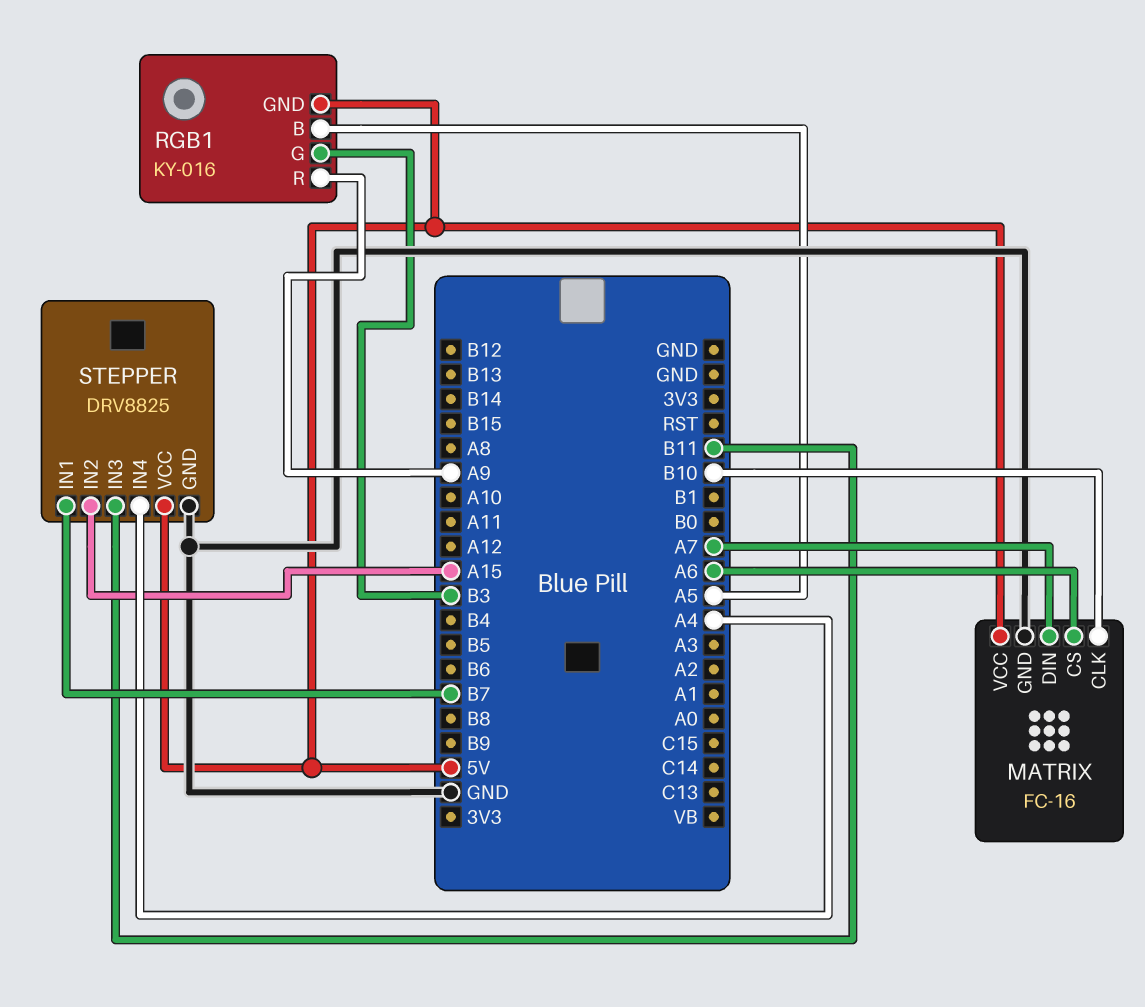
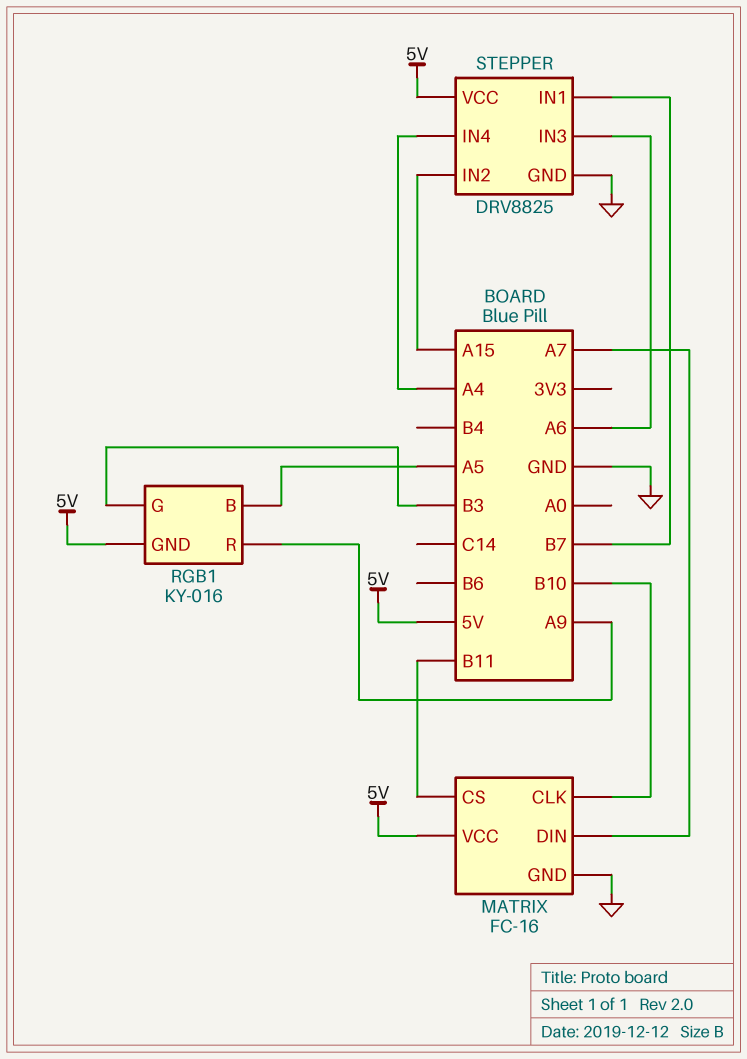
MATRIX pin CS: A6 -> B11
STEPPER pin IN3: B11 -> A6

